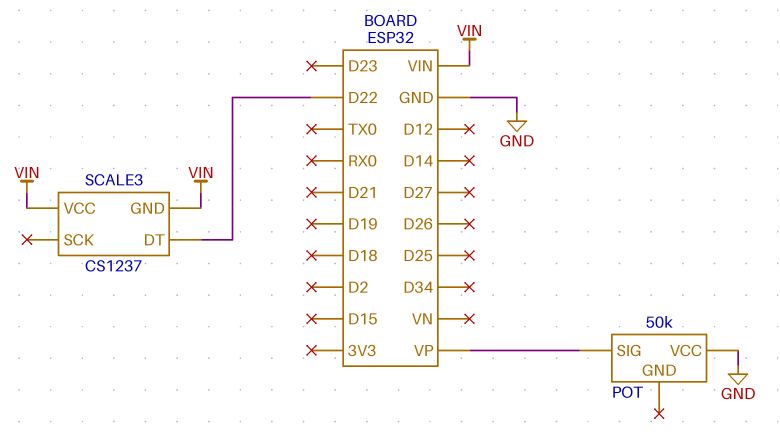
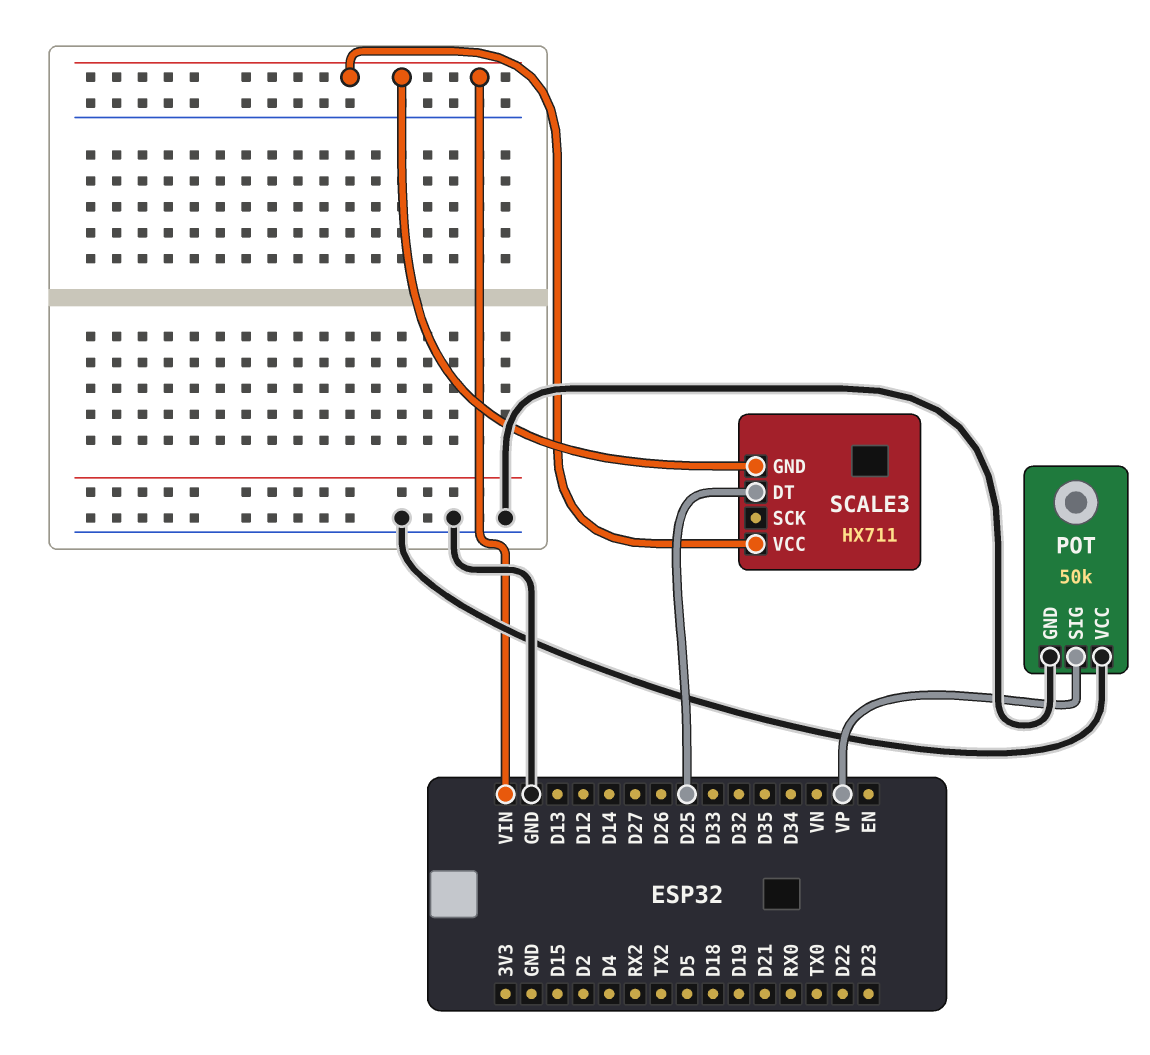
POT pin GND: none -> GND
SCALE3: CS1237 -> HX711
SCALE3 pin DT: D22 -> D25

